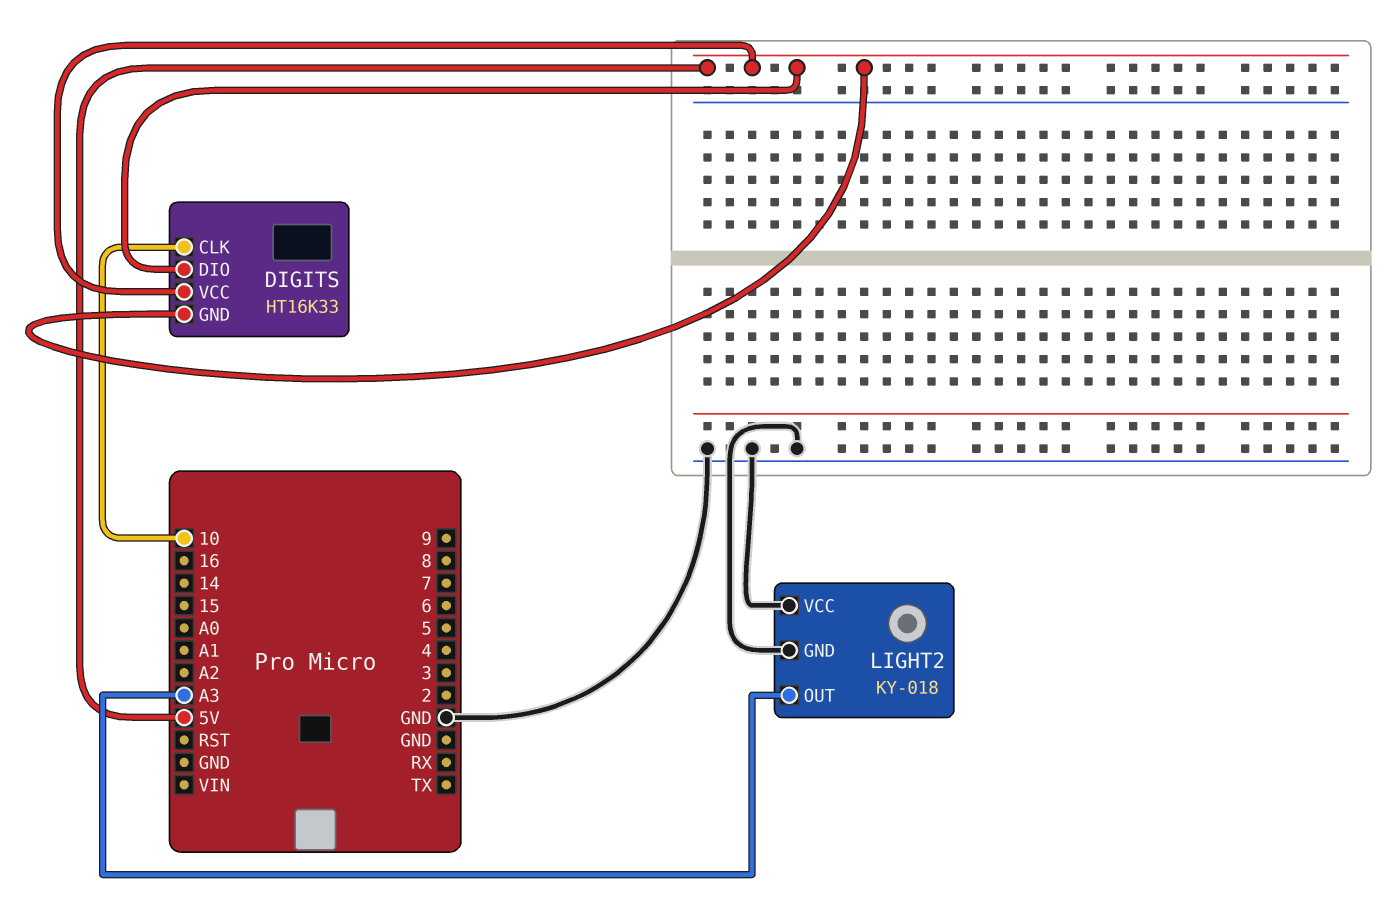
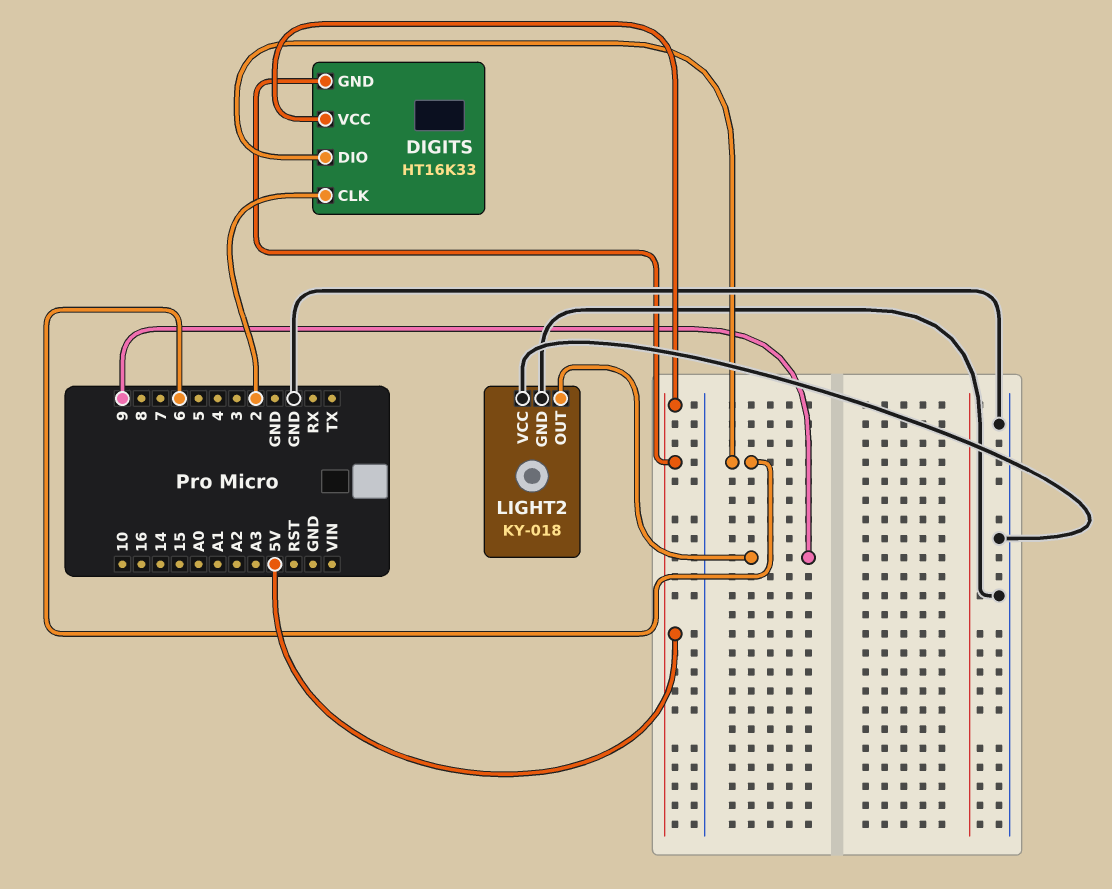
DIGITS pin CLK: 10 -> 2
DIGITS pin DIO: 5V -> 6
LIGHT2 pin OUT: A3 -> 9

